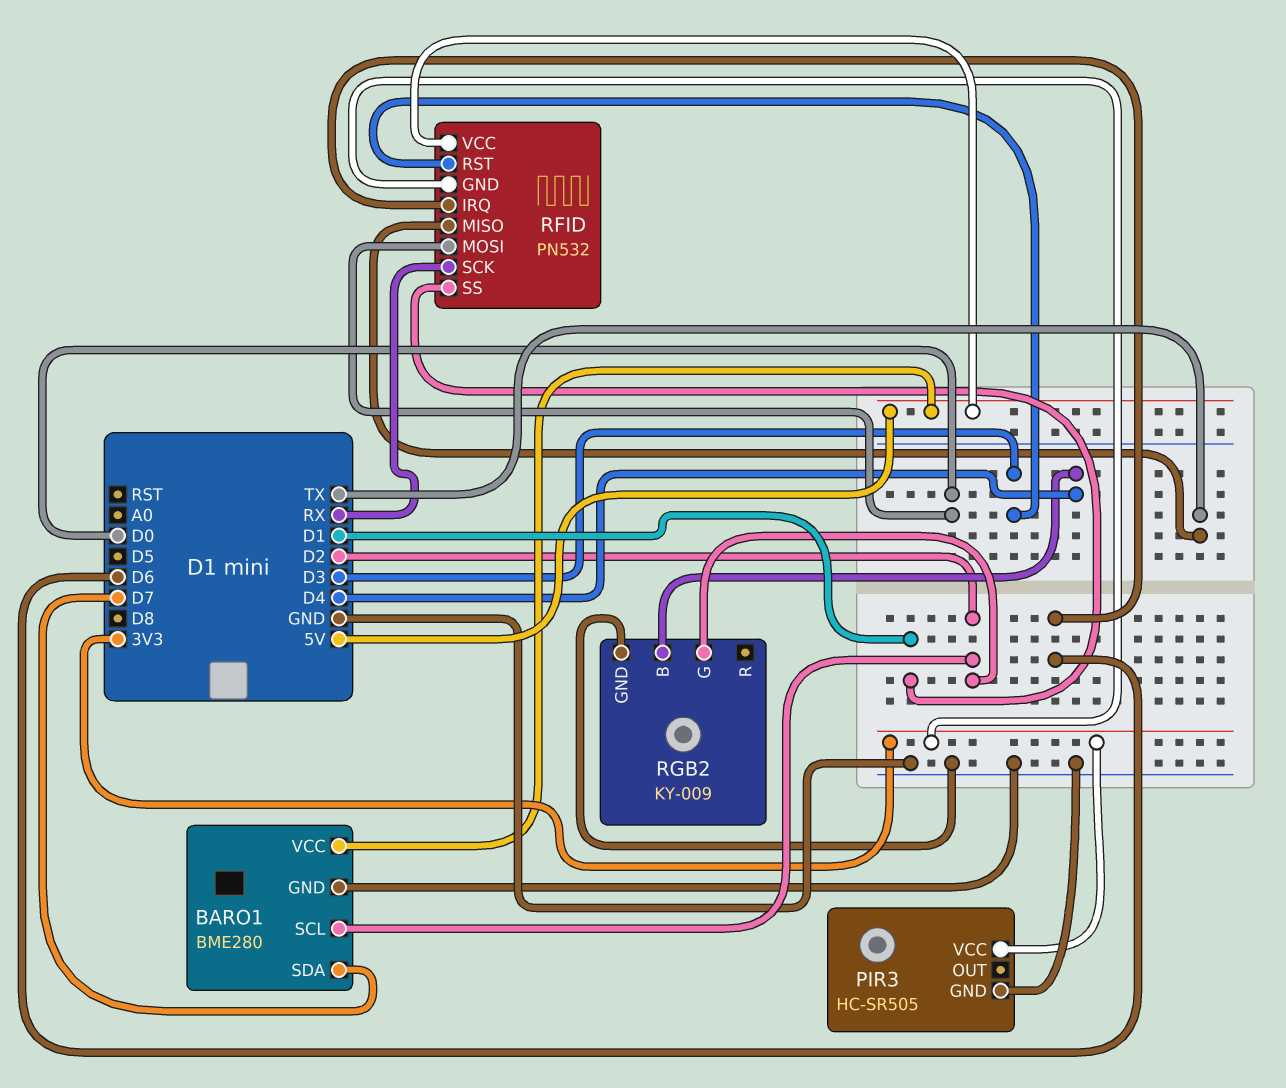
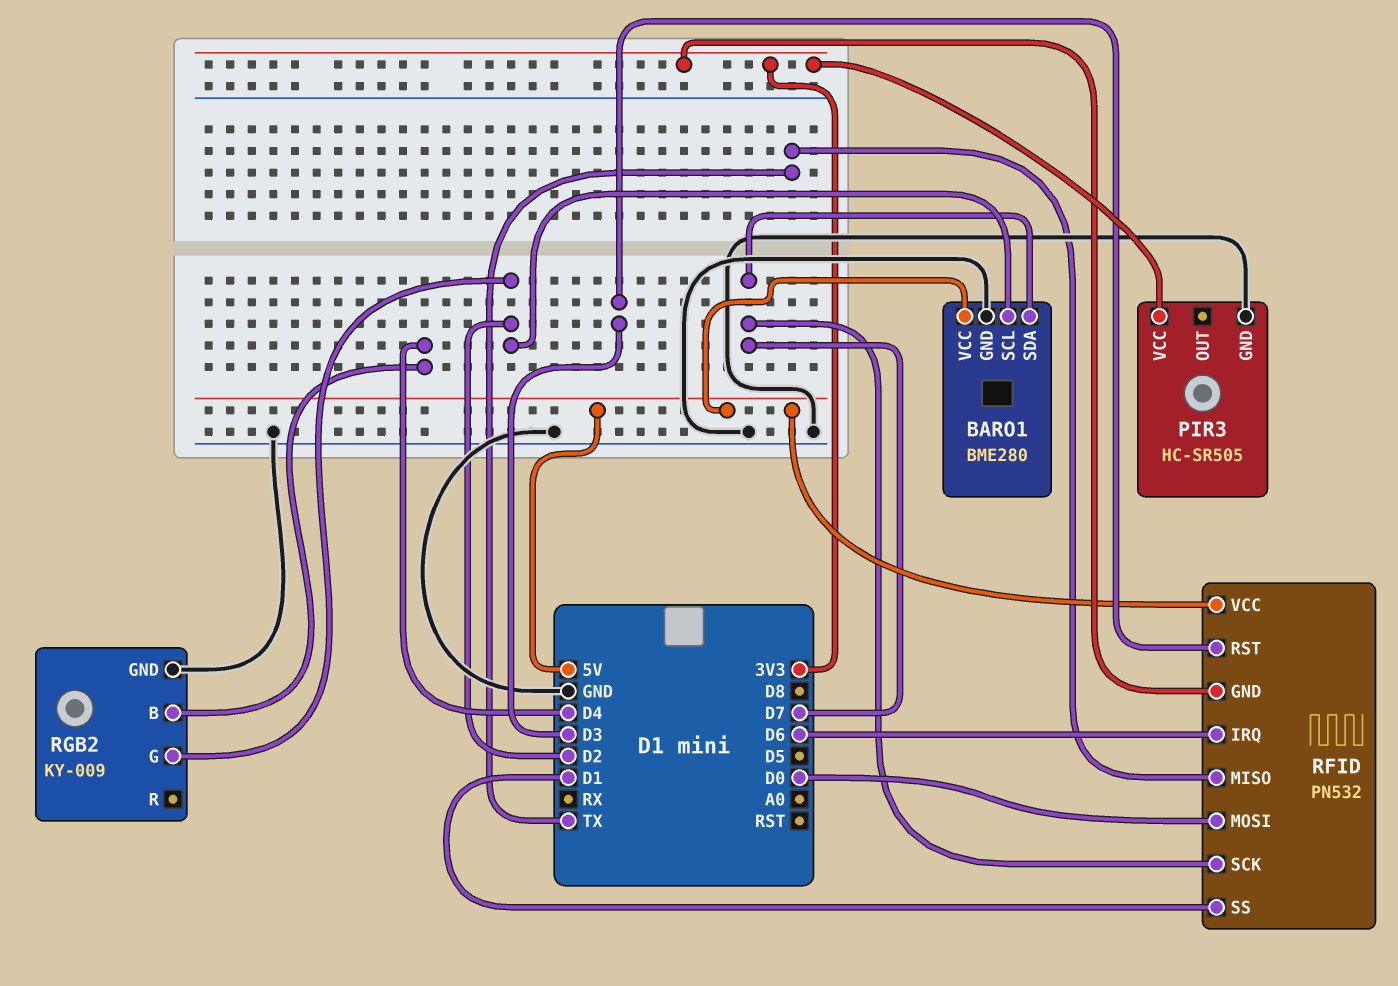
RFID pin SCK: RX -> D7

